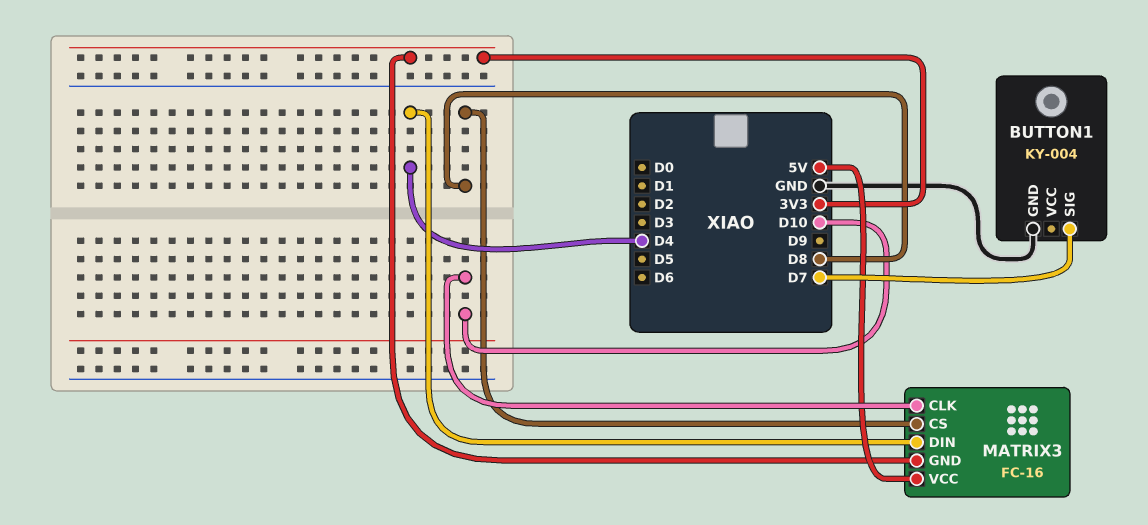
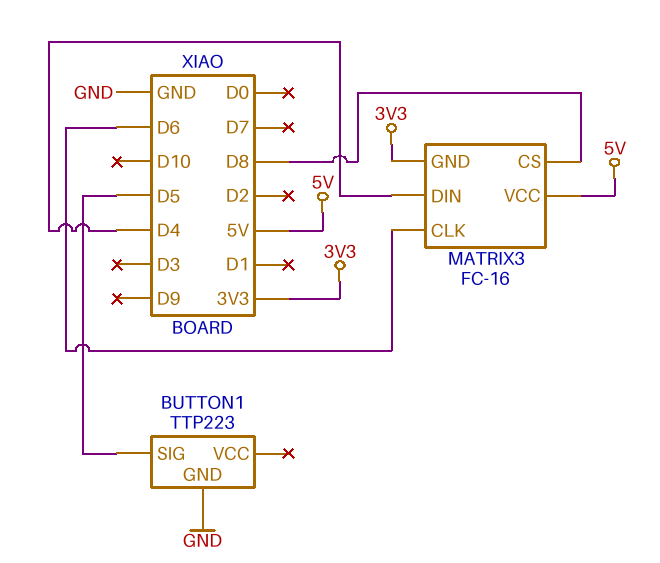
BUTTON1: KY-004 -> TTP223
BUTTON1 pin SIG: D7 -> D5
MATRIX3 pin CLK: D10 -> D6

